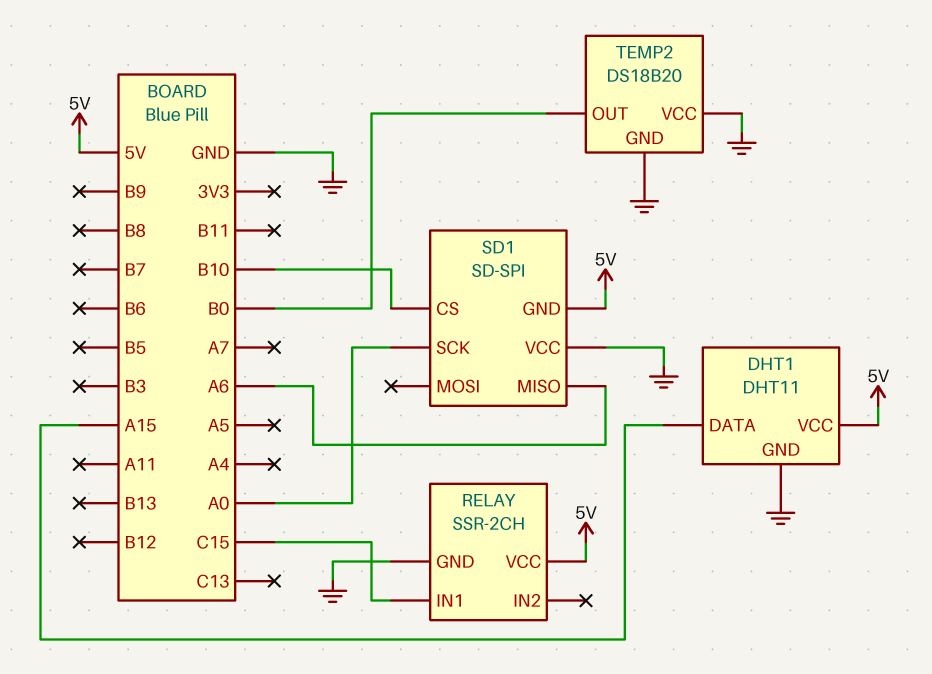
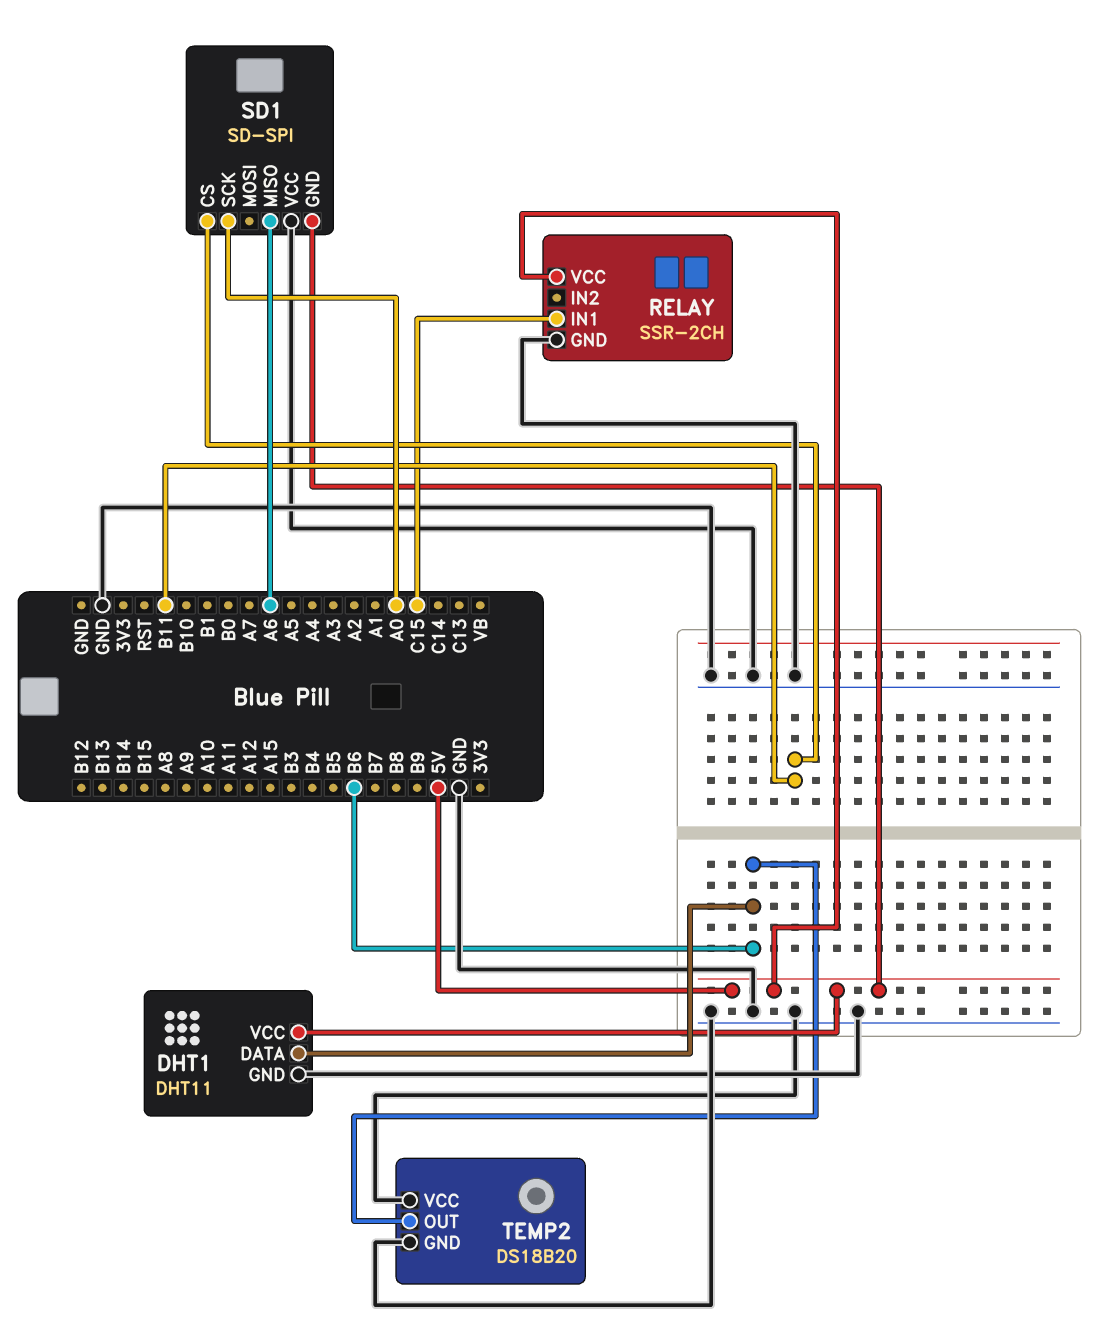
DHT1 pin DATA: A15 -> B6
SD1 pin CS: B10 -> B11
TEMP2 pin OUT: B0 -> B6

